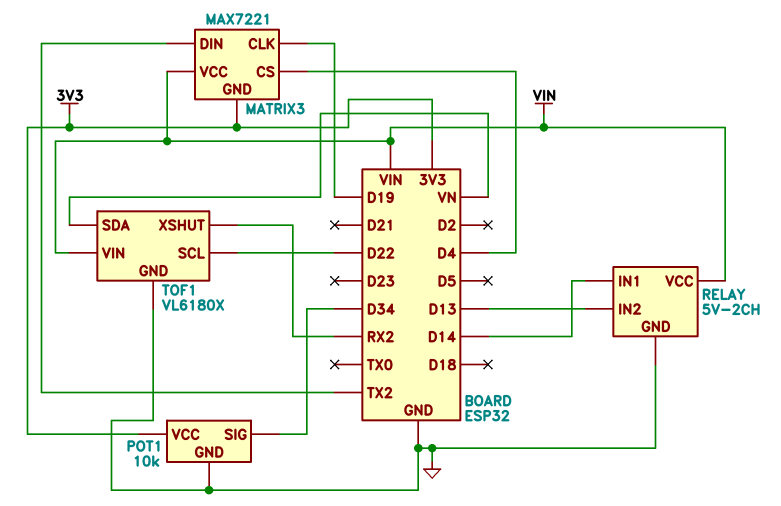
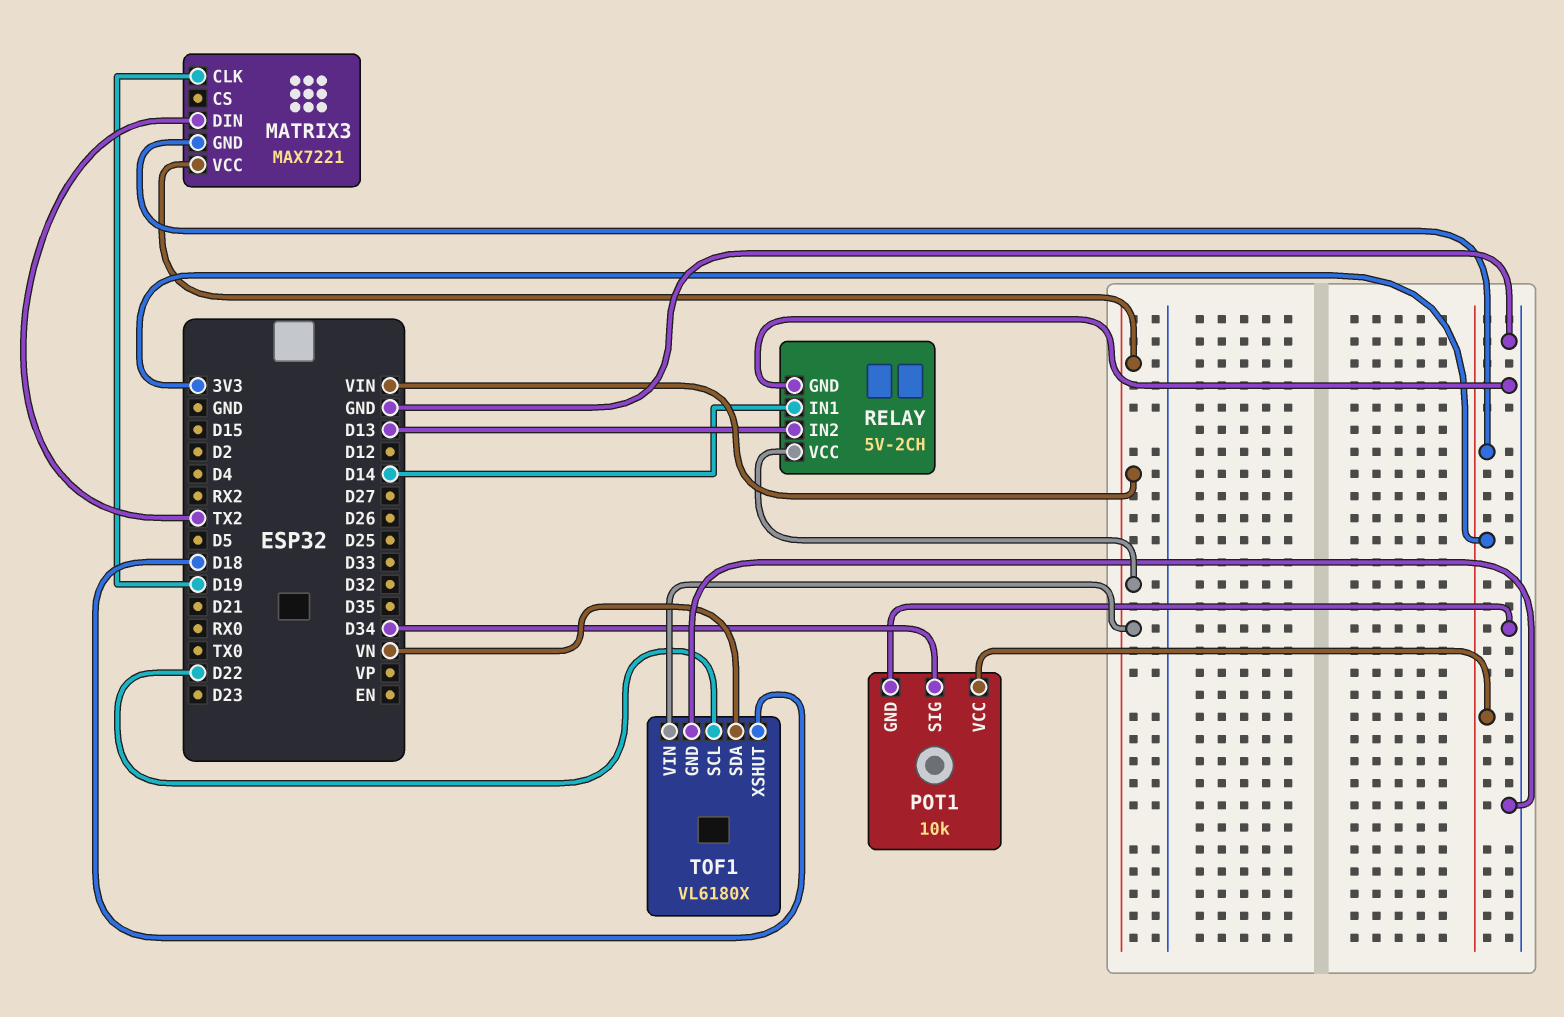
MATRIX3 pin CS: D4 -> none
TOF1 pin XSHUT: RX2 -> D18

